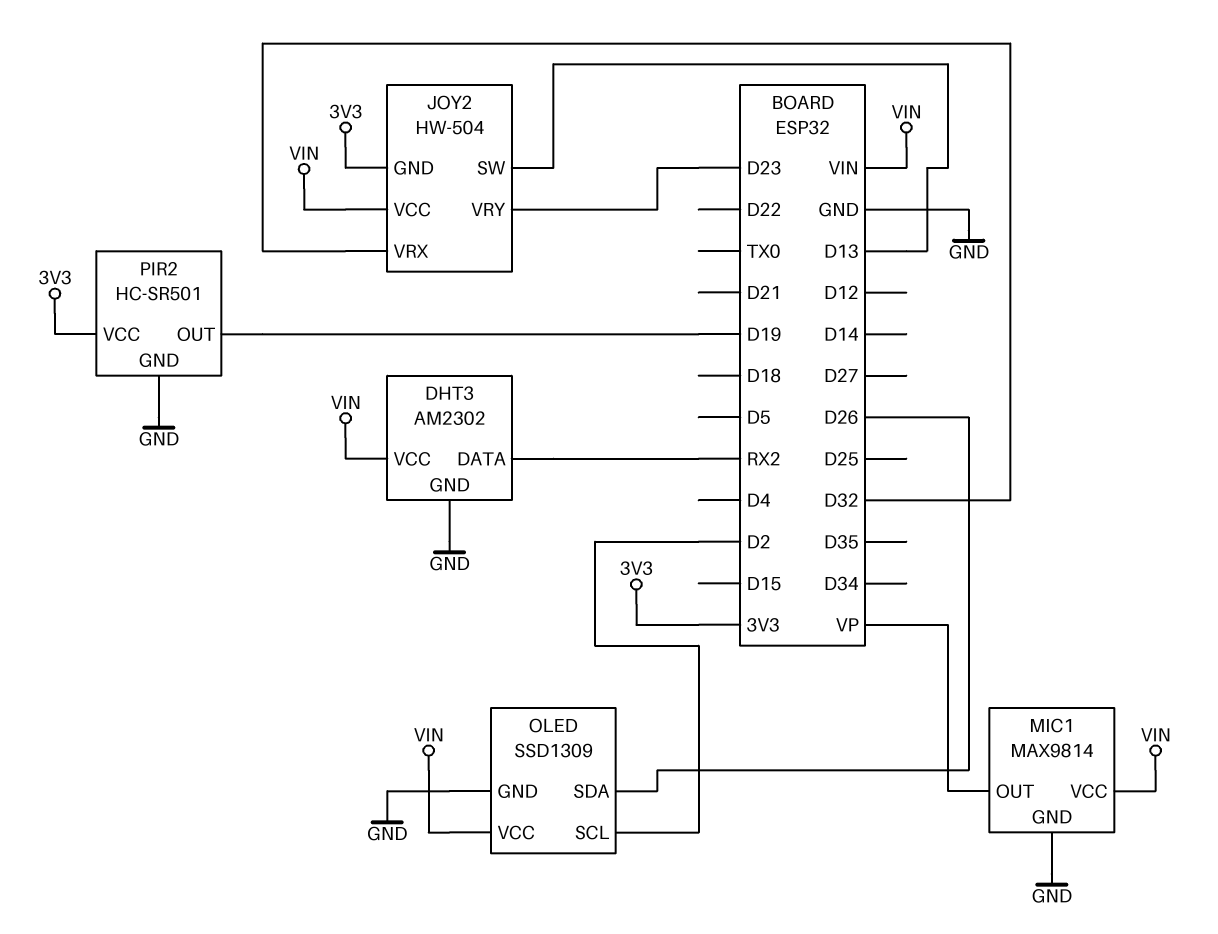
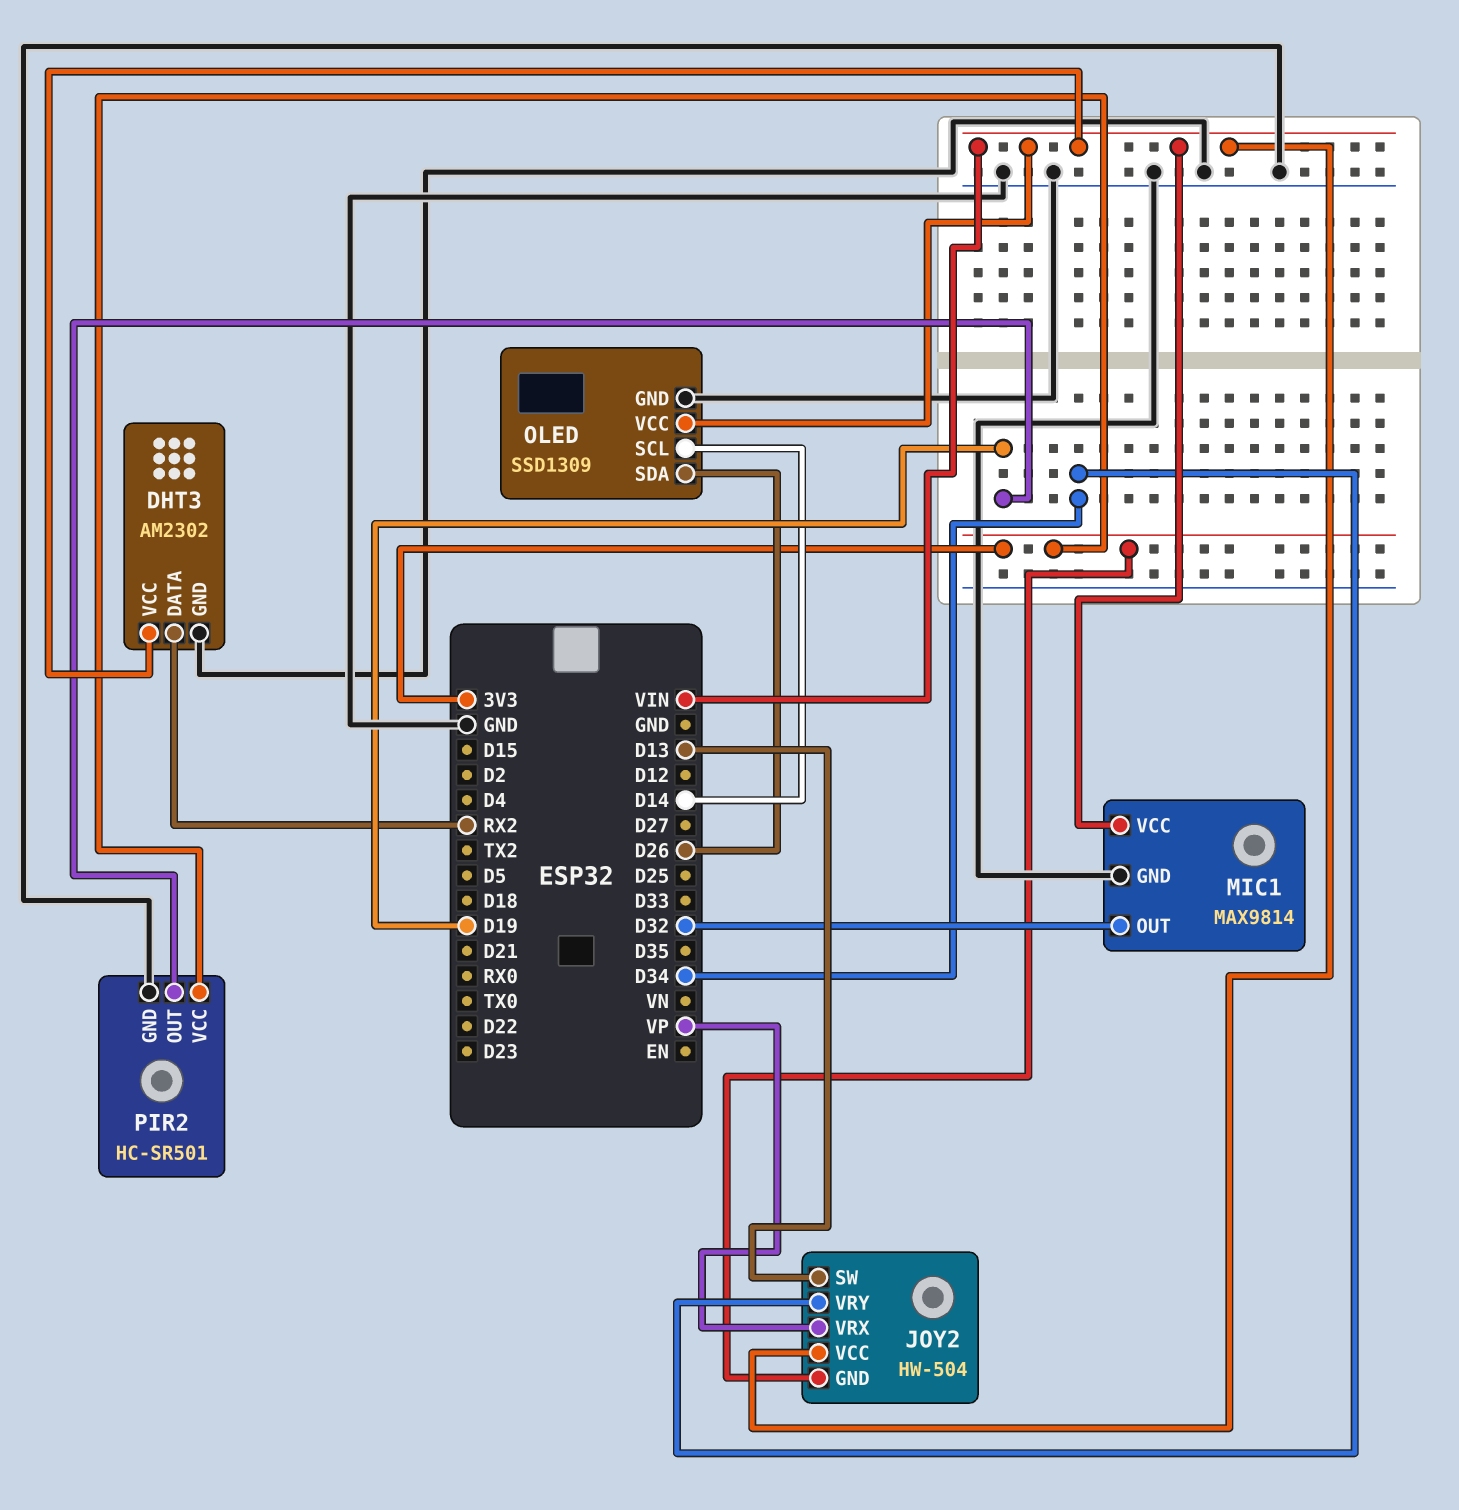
JOY2 pin VRX: D32 -> VP
JOY2 pin VRY: D23 -> D34
MIC1 pin OUT: VP -> D32
OLED pin SCL: D2 -> D14

